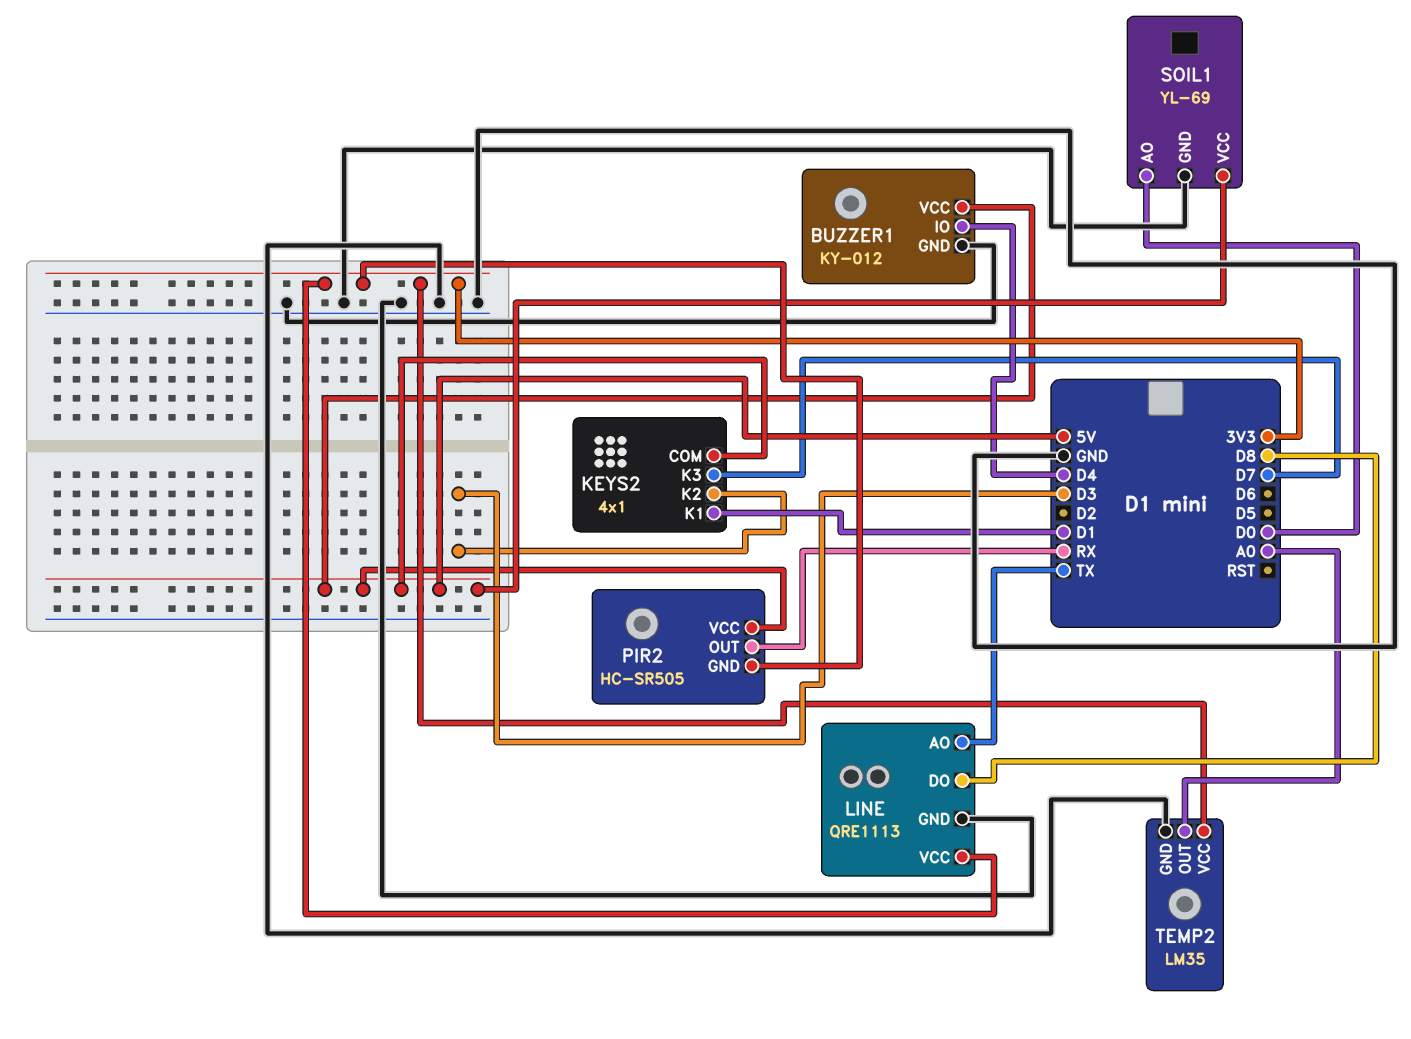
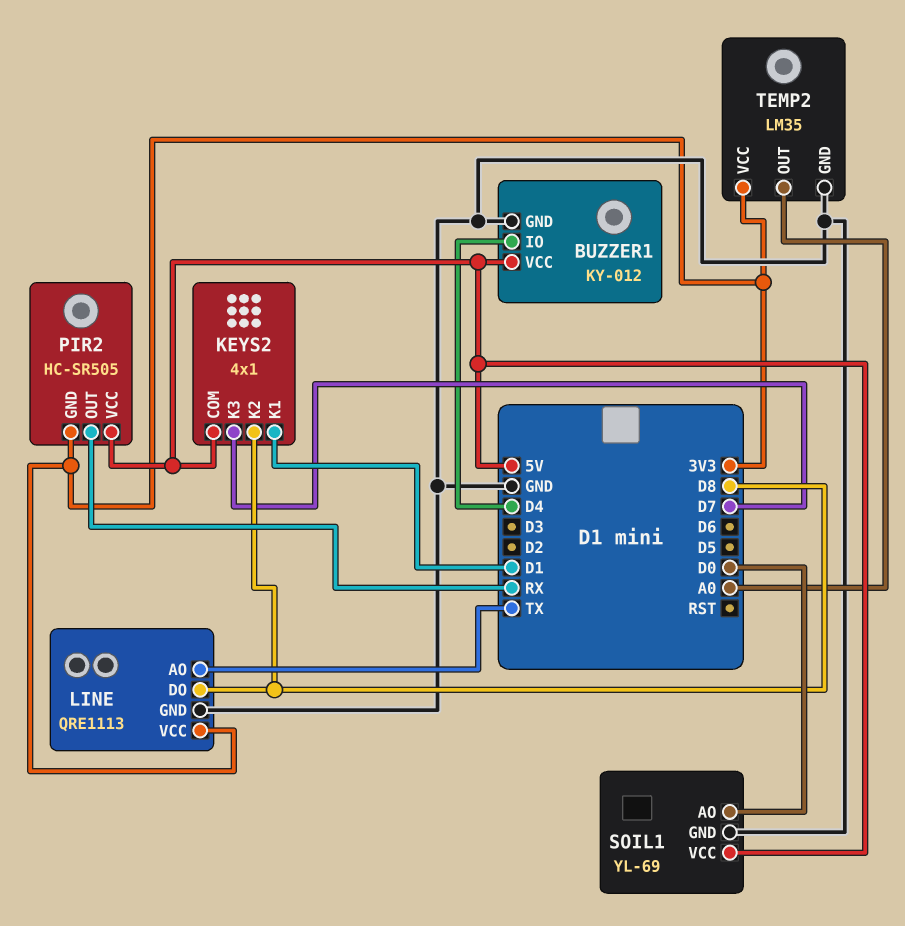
KEYS2 pin K2: D3 -> D8

